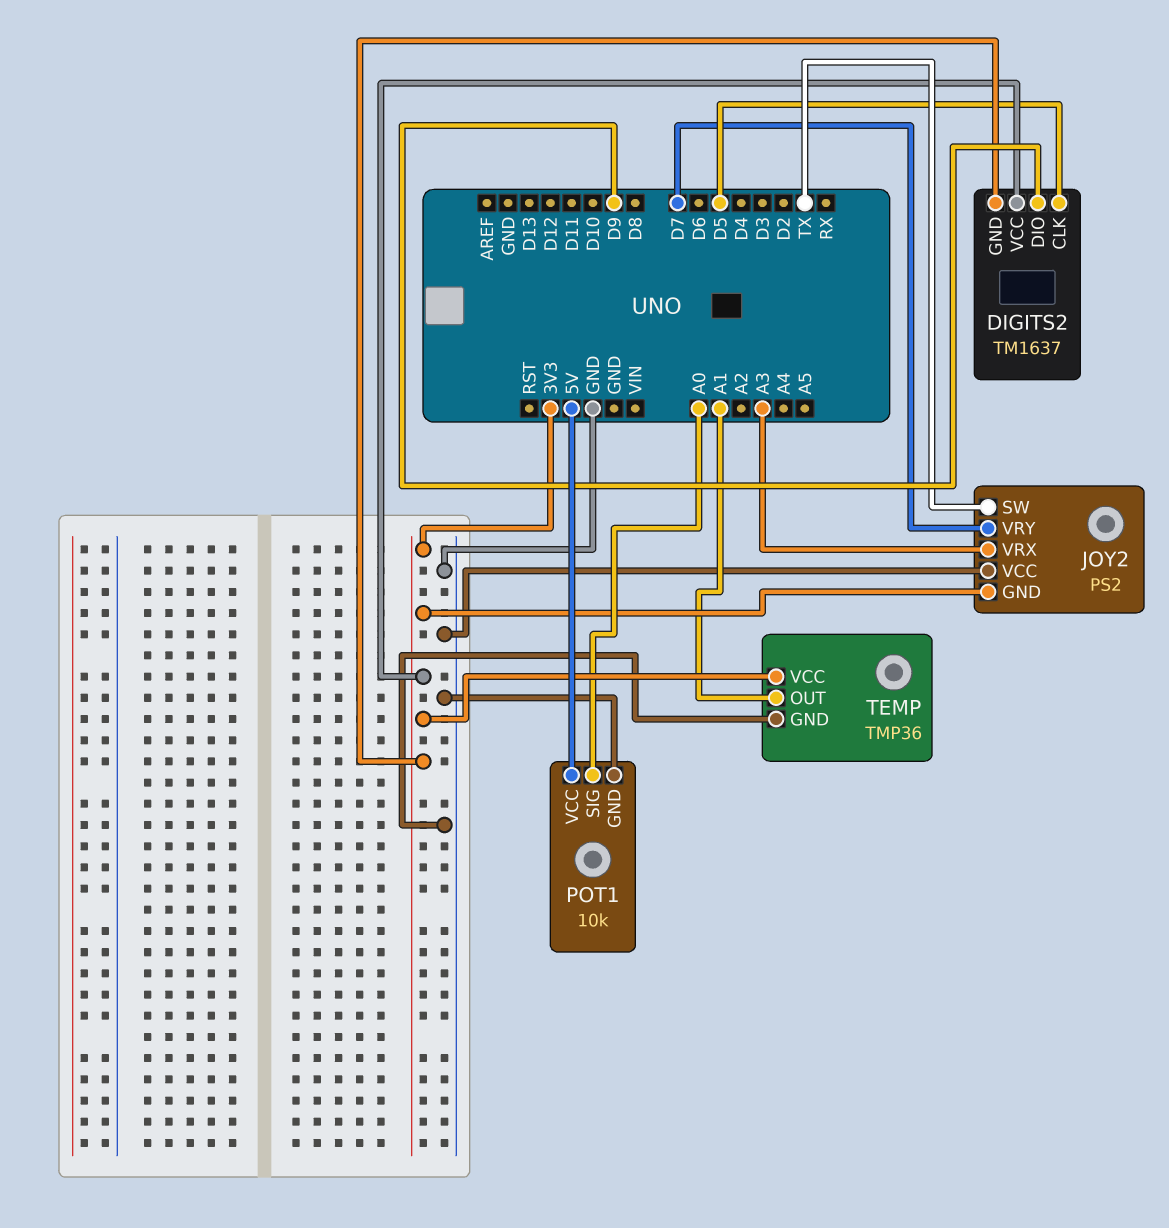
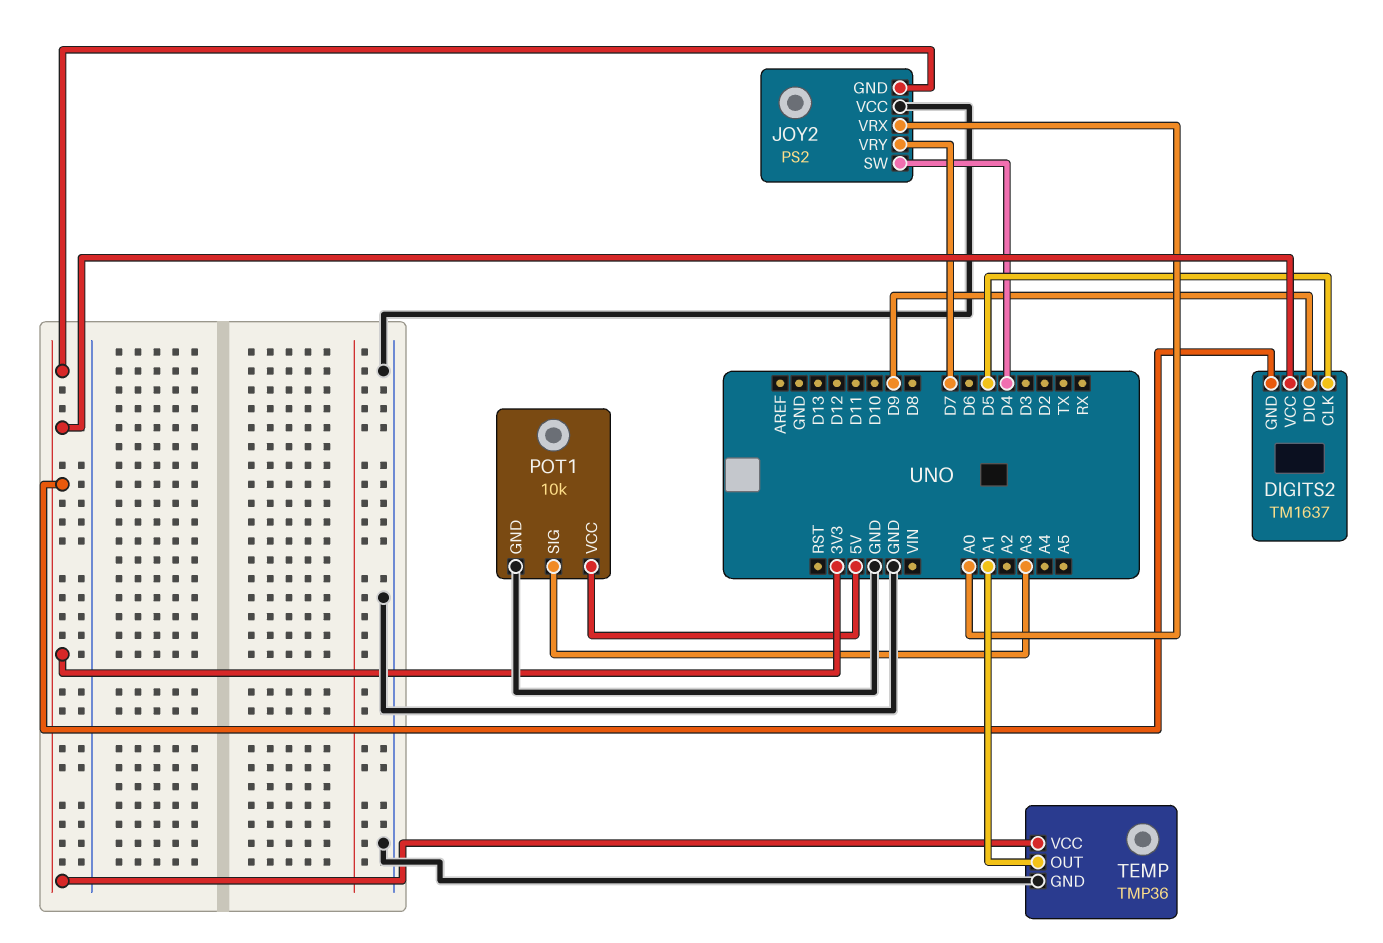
JOY2 pin SW: TX -> D4
JOY2 pin VRX: A3 -> A0
POT1 pin SIG: A0 -> A3

